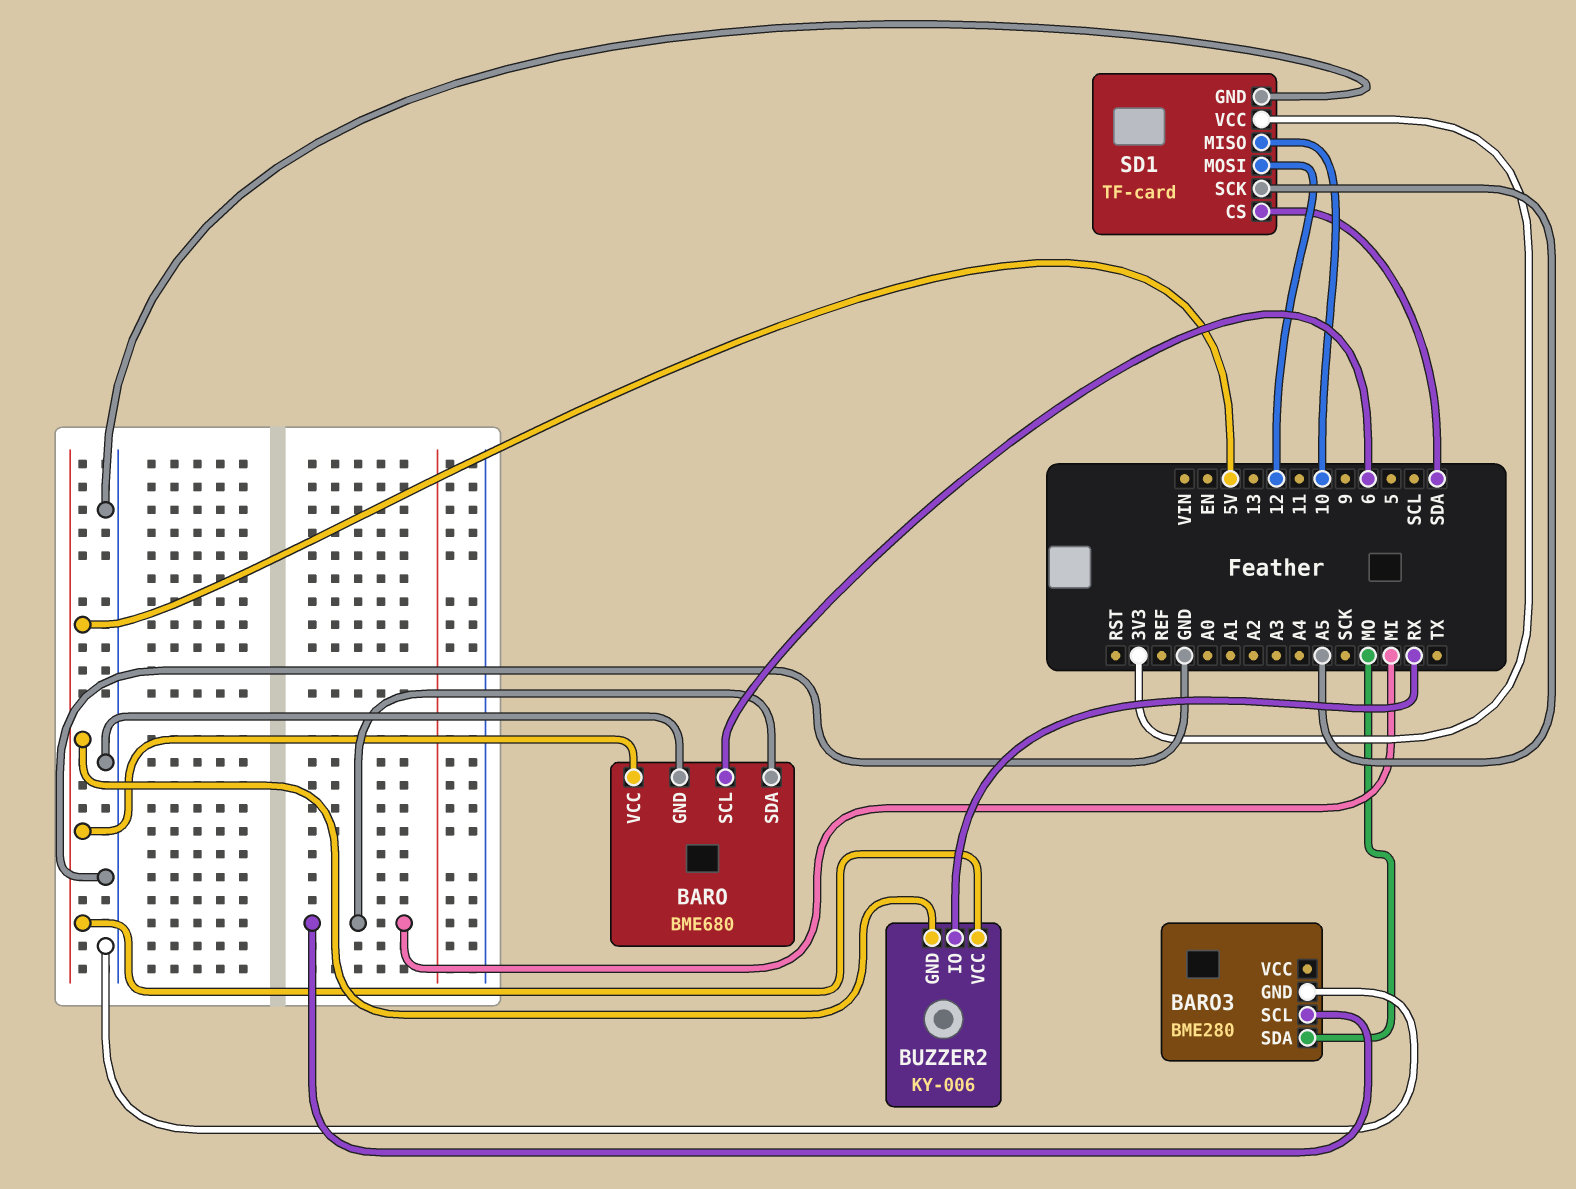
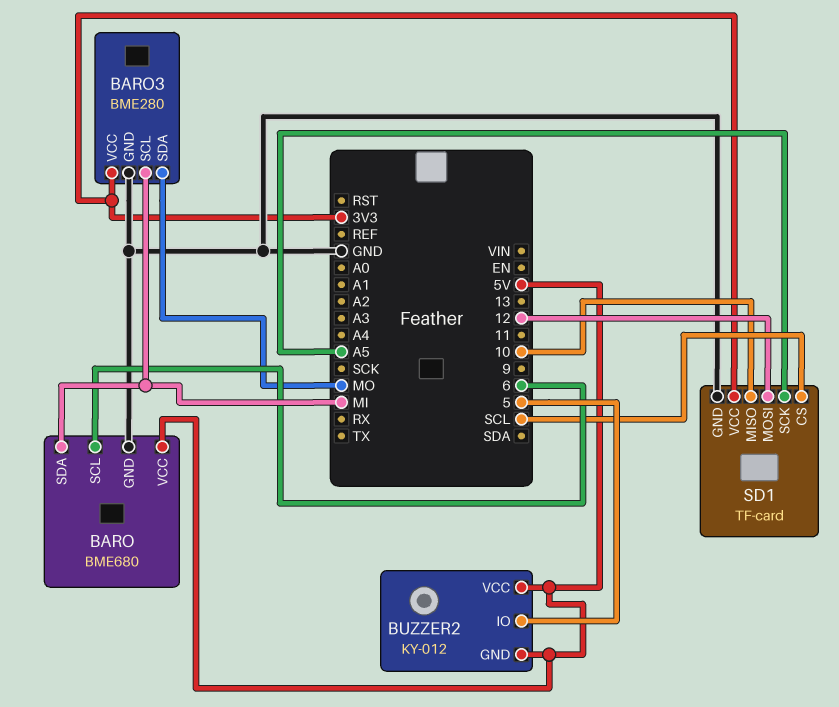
BARO3 pin VCC: none -> 3V3
BUZZER2: KY-006 -> KY-012
BUZZER2 pin IO: RX -> 5
SD1 pin CS: SDA -> SCL

